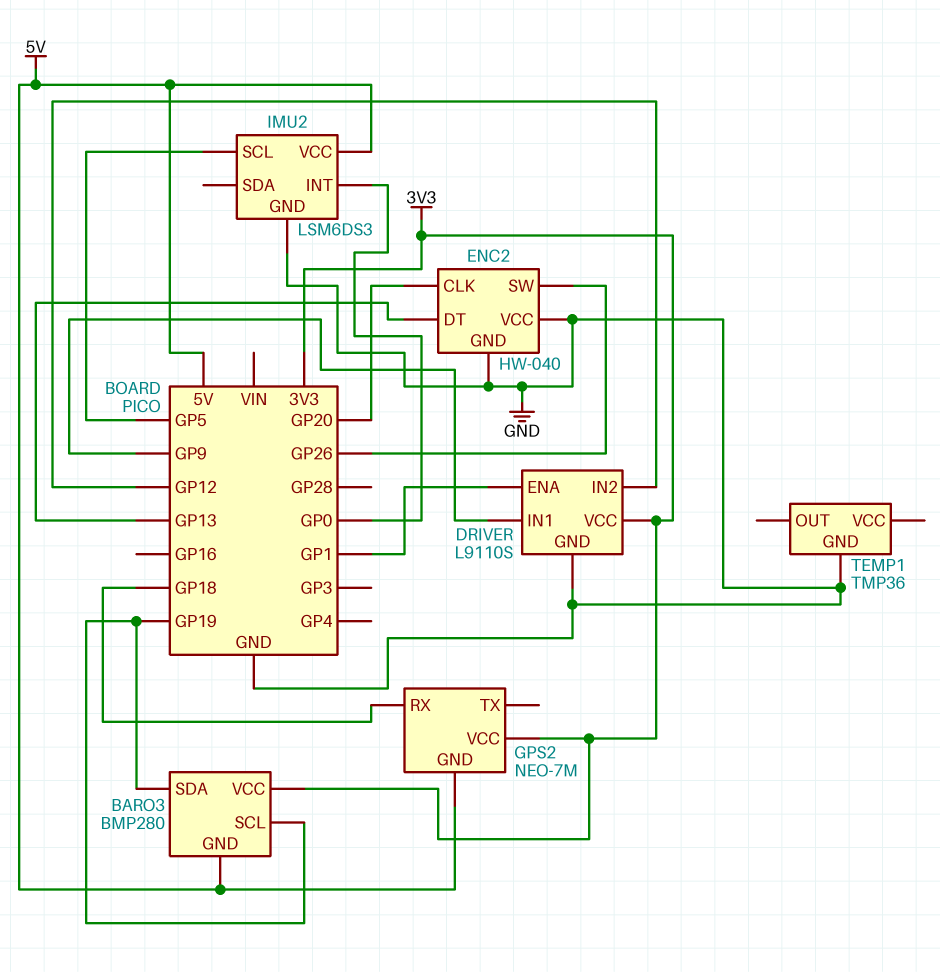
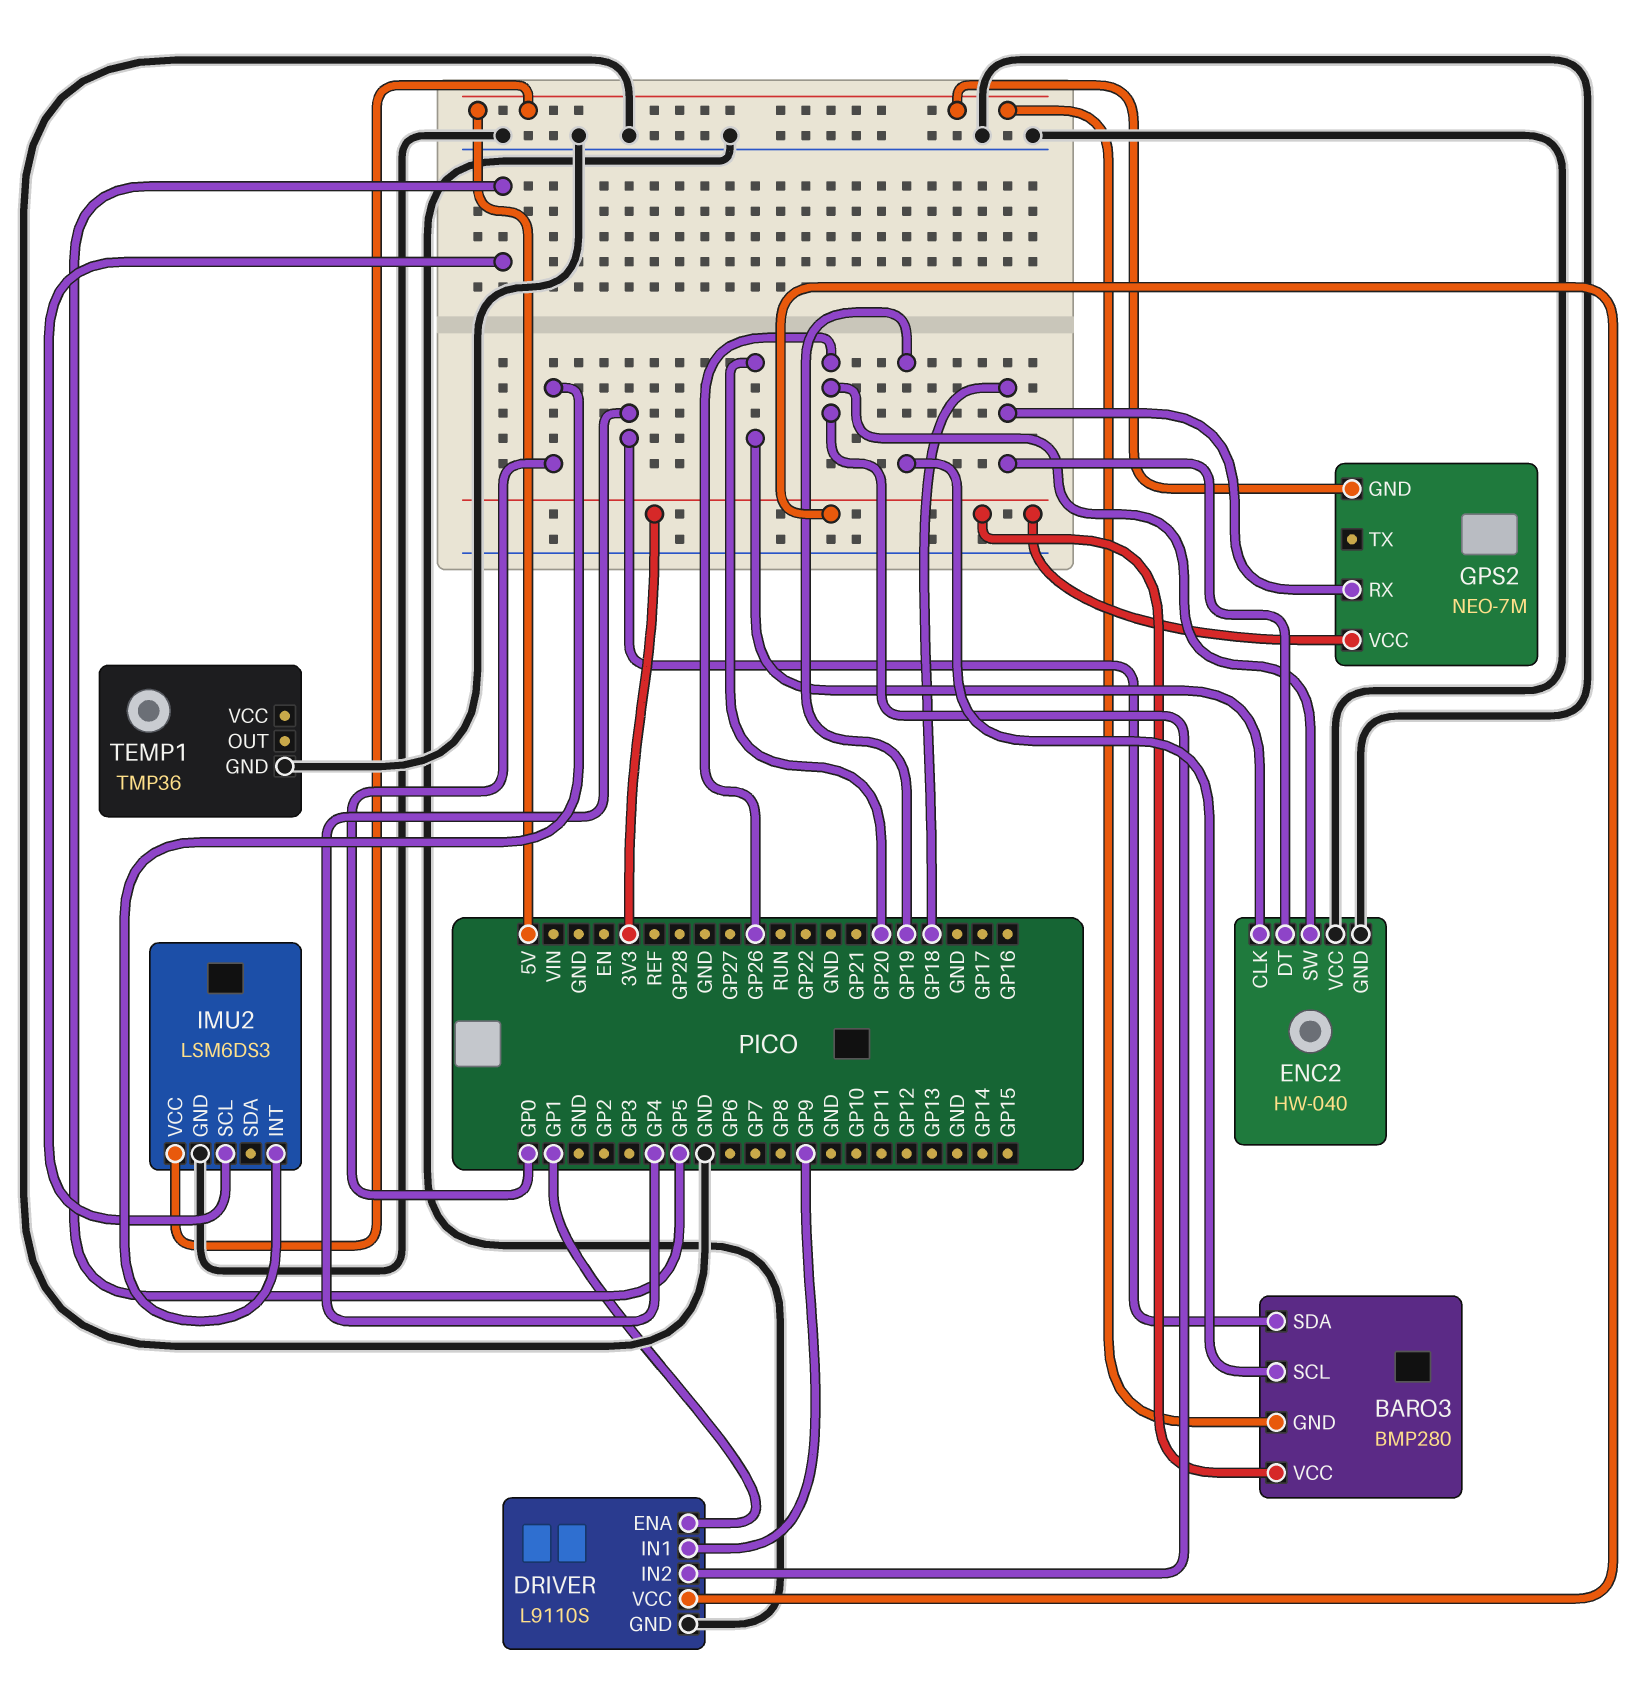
BARO3 pin SDA: GP19 -> GP4
DRIVER pin IN2: GP12 -> GP26
ENC2 pin DT: GP13 -> GP18

